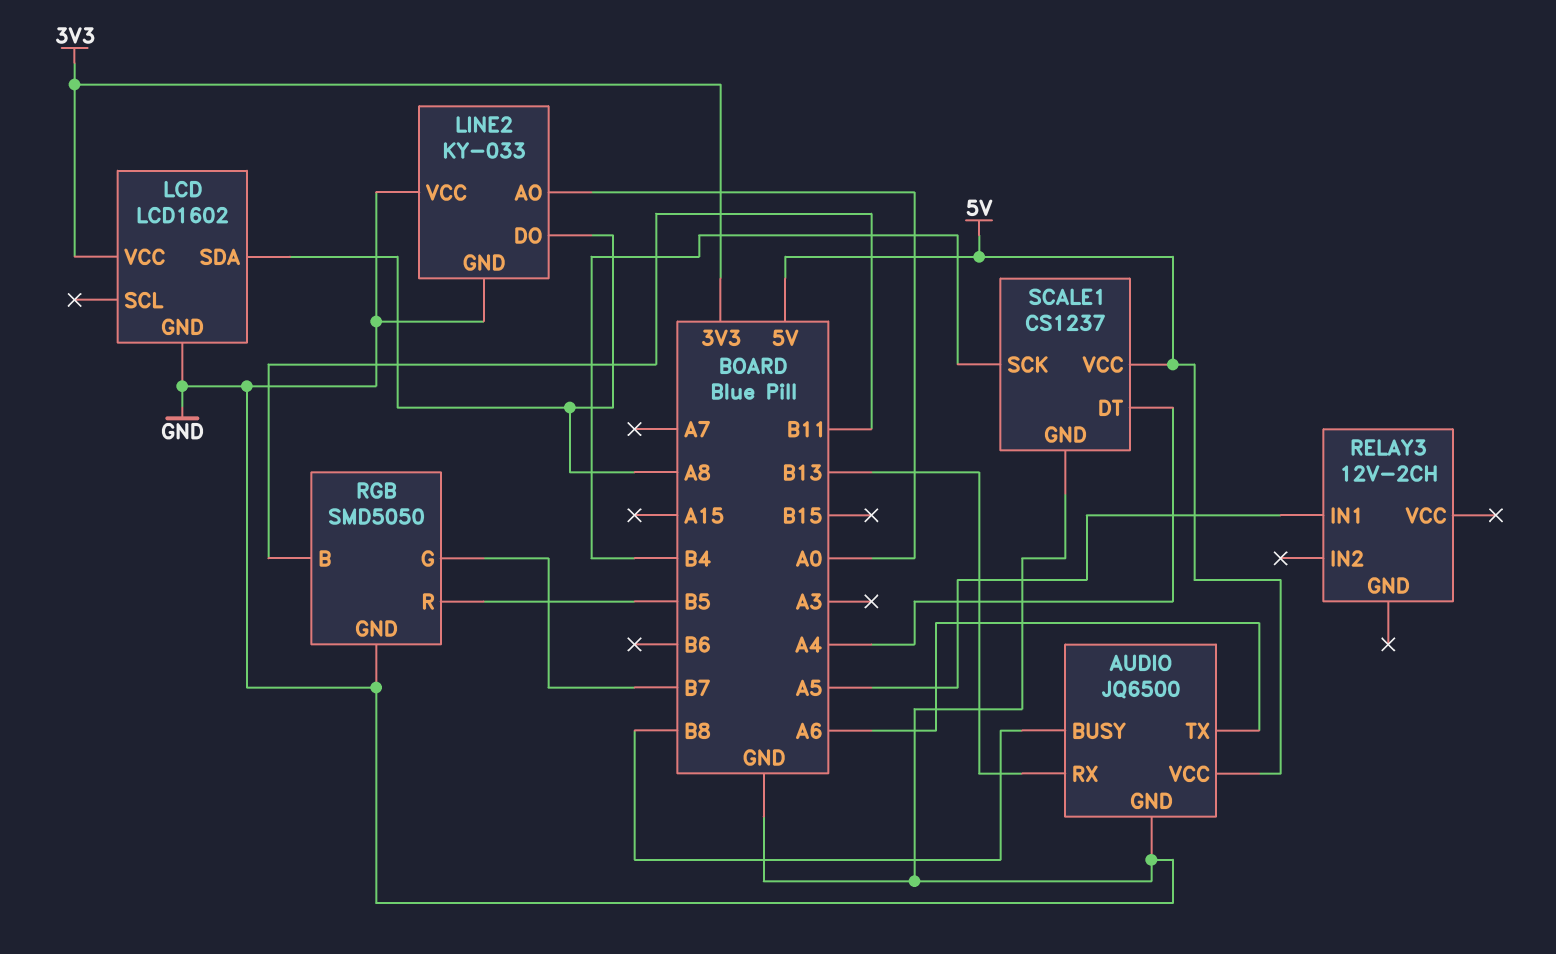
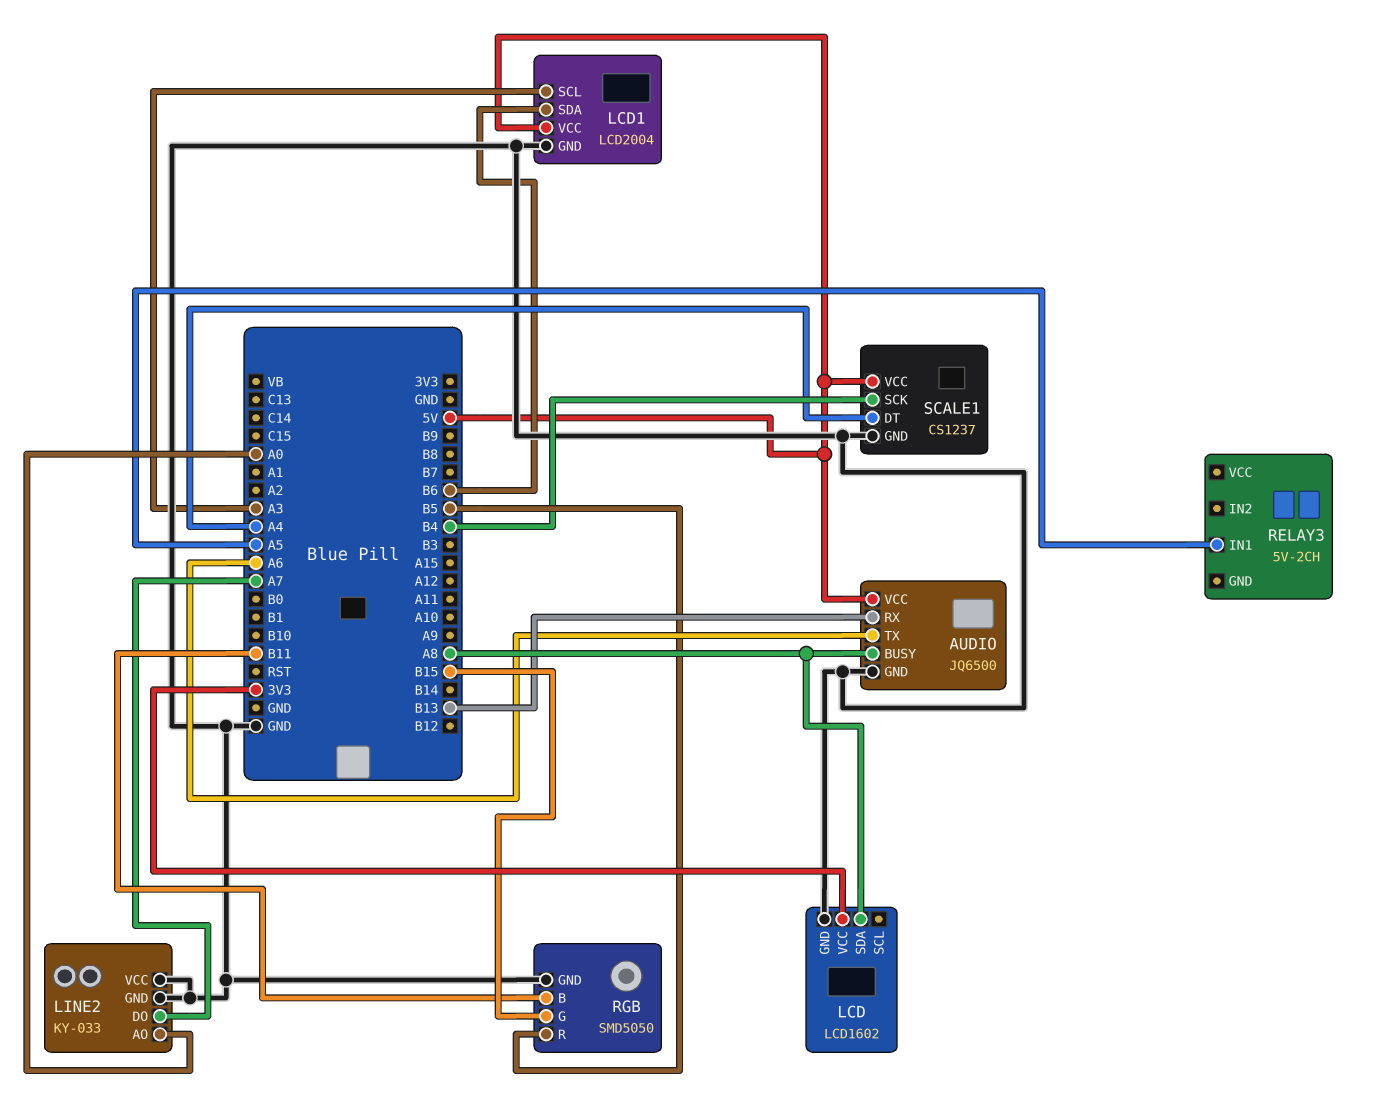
AUDIO pin BUSY: B8 -> A8
LCD1: none -> LCD2004
LCD1 pin GND: none -> GND
LCD1 pin SCL: none -> A3
LCD1 pin SDA: none -> B6
LCD1 pin VCC: none -> 5V
LINE2 pin DO: A8 -> A7
RELAY3: 12V-2CH -> 5V-2CH
RGB pin G: B7 -> B15

